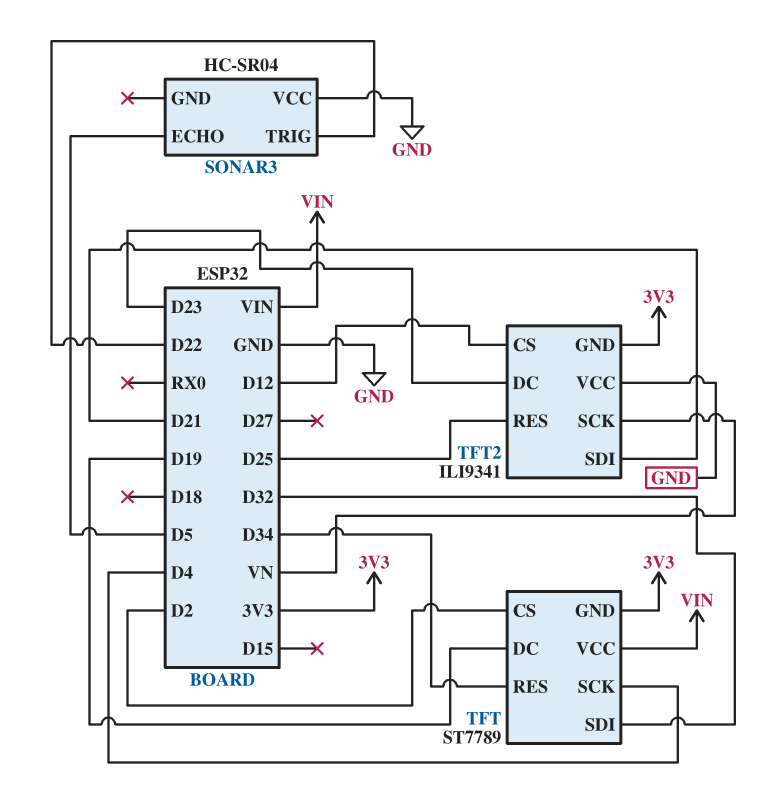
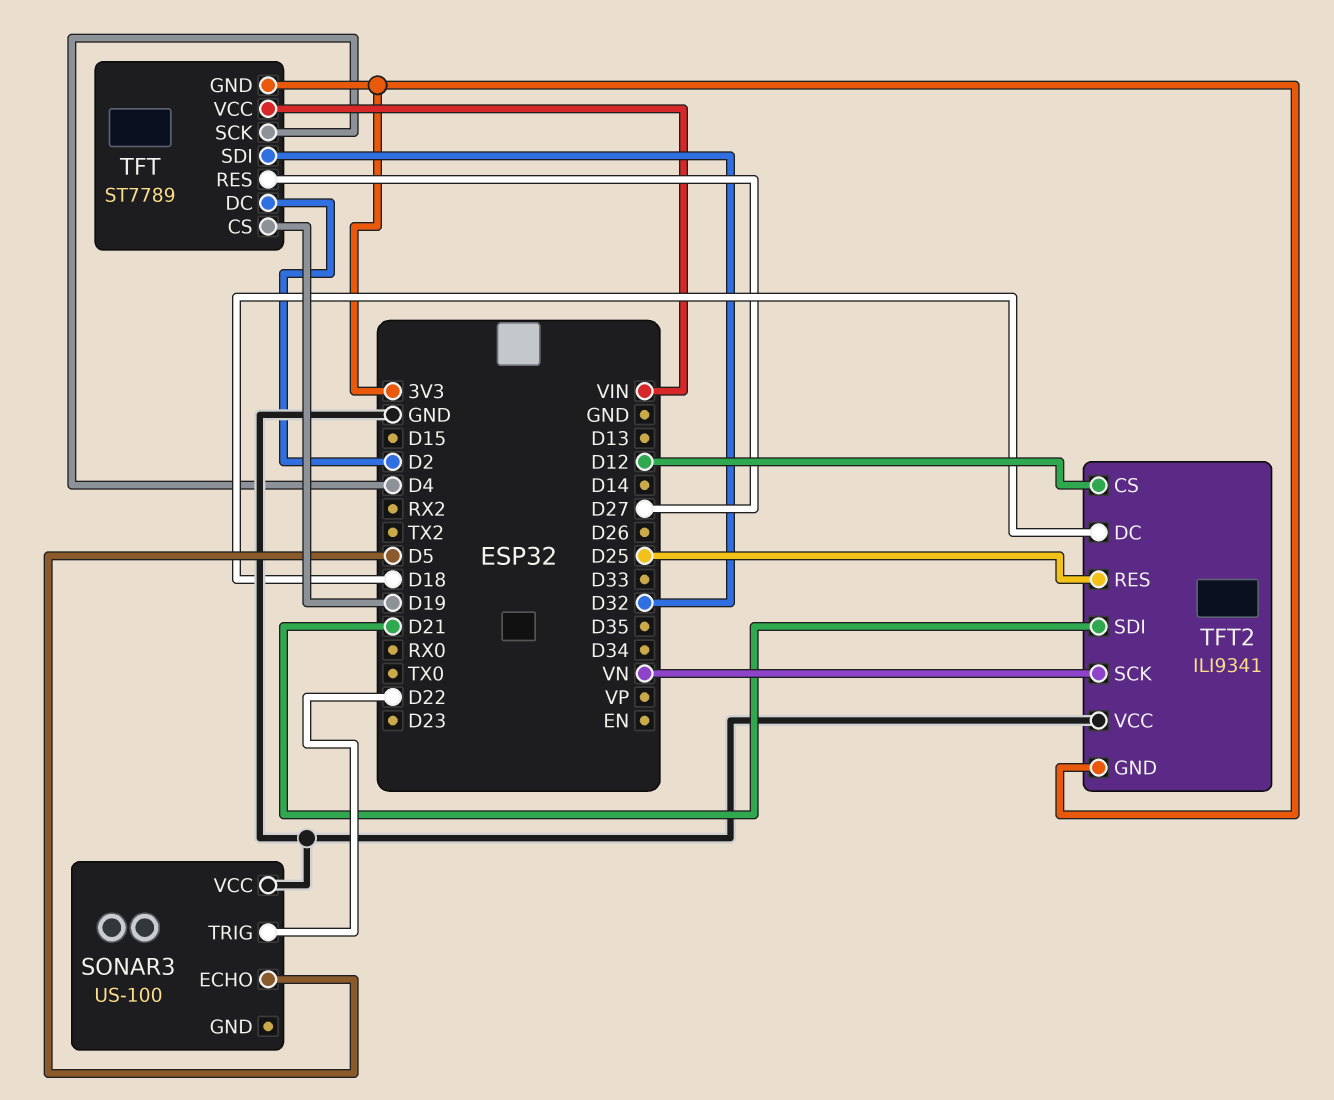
SONAR3: HC-SR04 -> US-100
TFT pin CS: D2 -> D19
TFT pin DC: D19 -> D2
TFT pin RES: D34 -> D27
TFT2 pin DC: D23 -> D18

